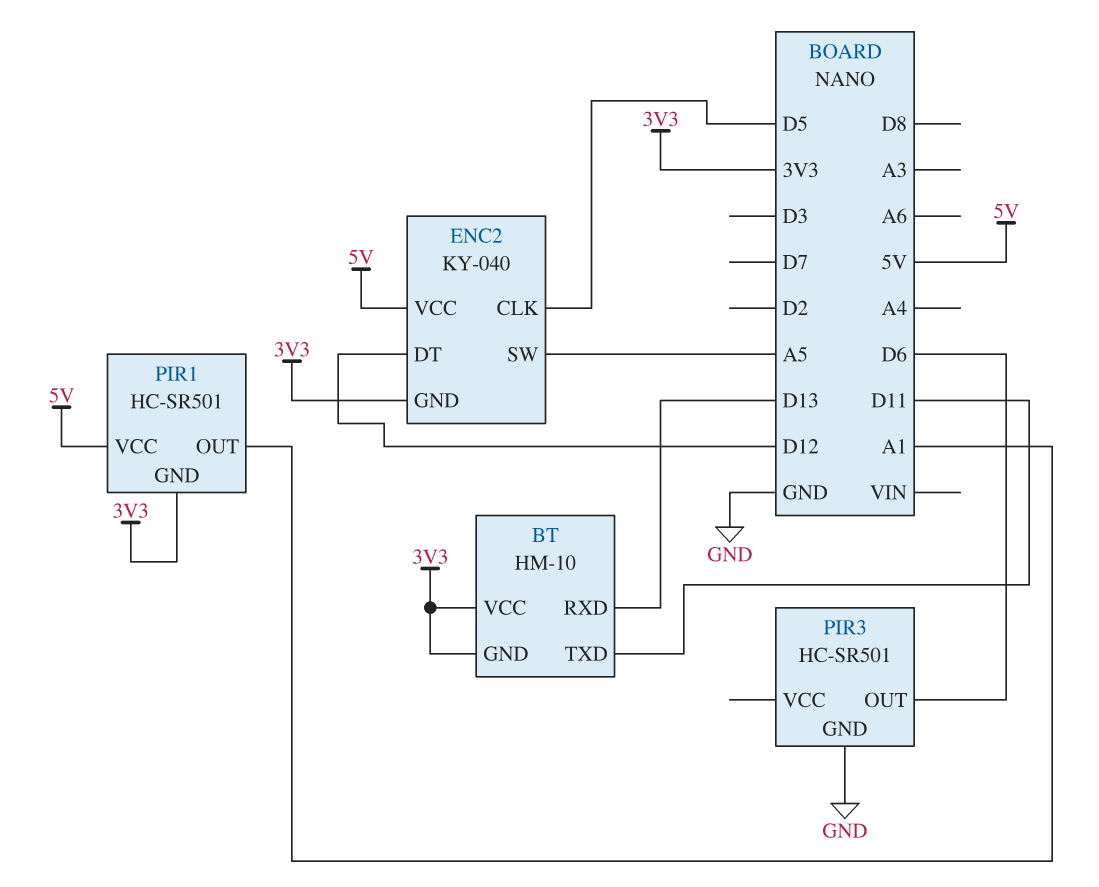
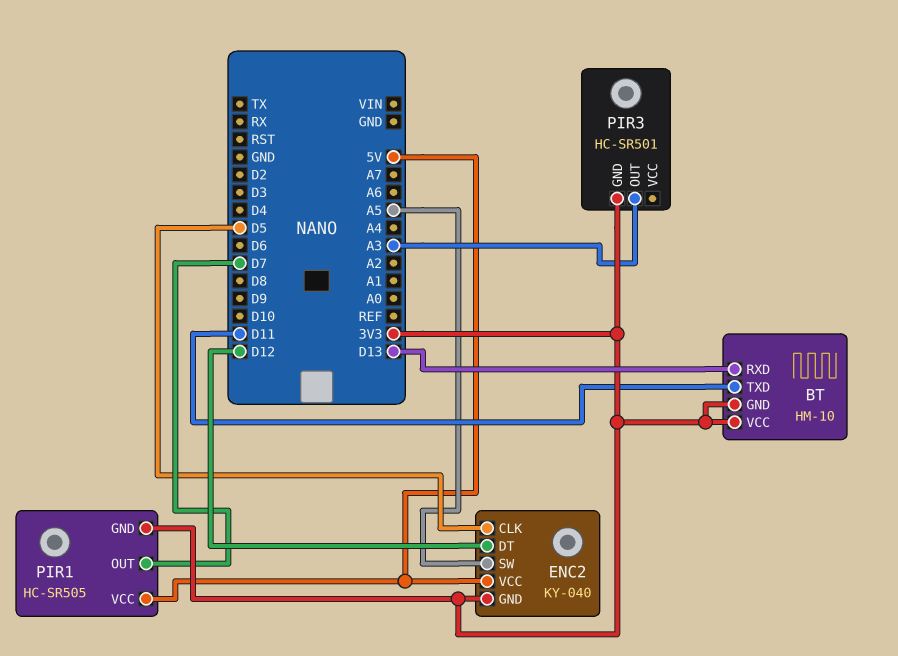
PIR1: HC-SR501 -> HC-SR505
PIR1 pin OUT: A1 -> D7
PIR3 pin GND: GND -> 3V3
PIR3 pin OUT: D6 -> A3

